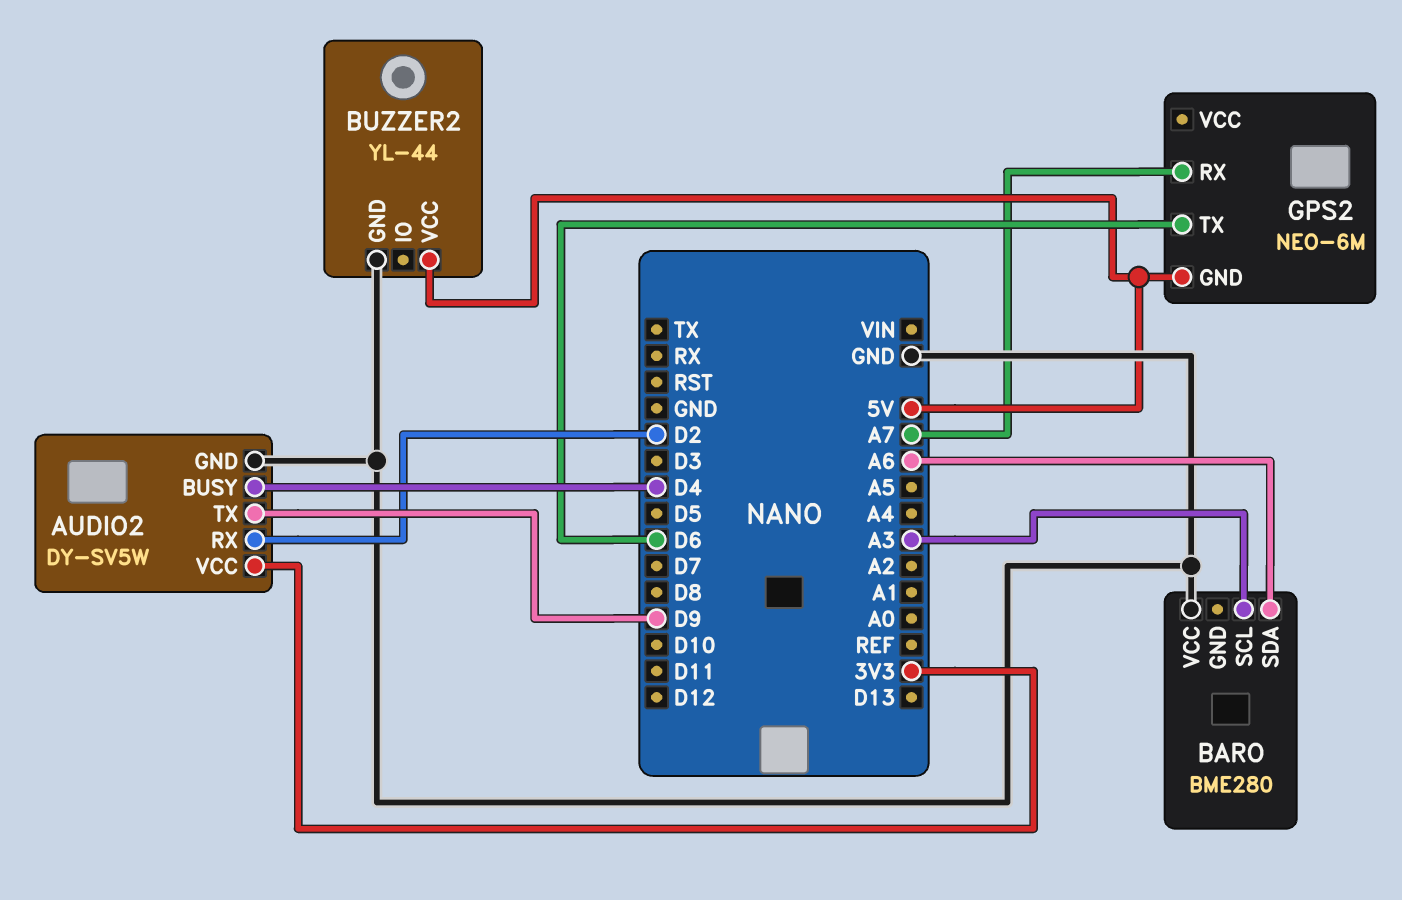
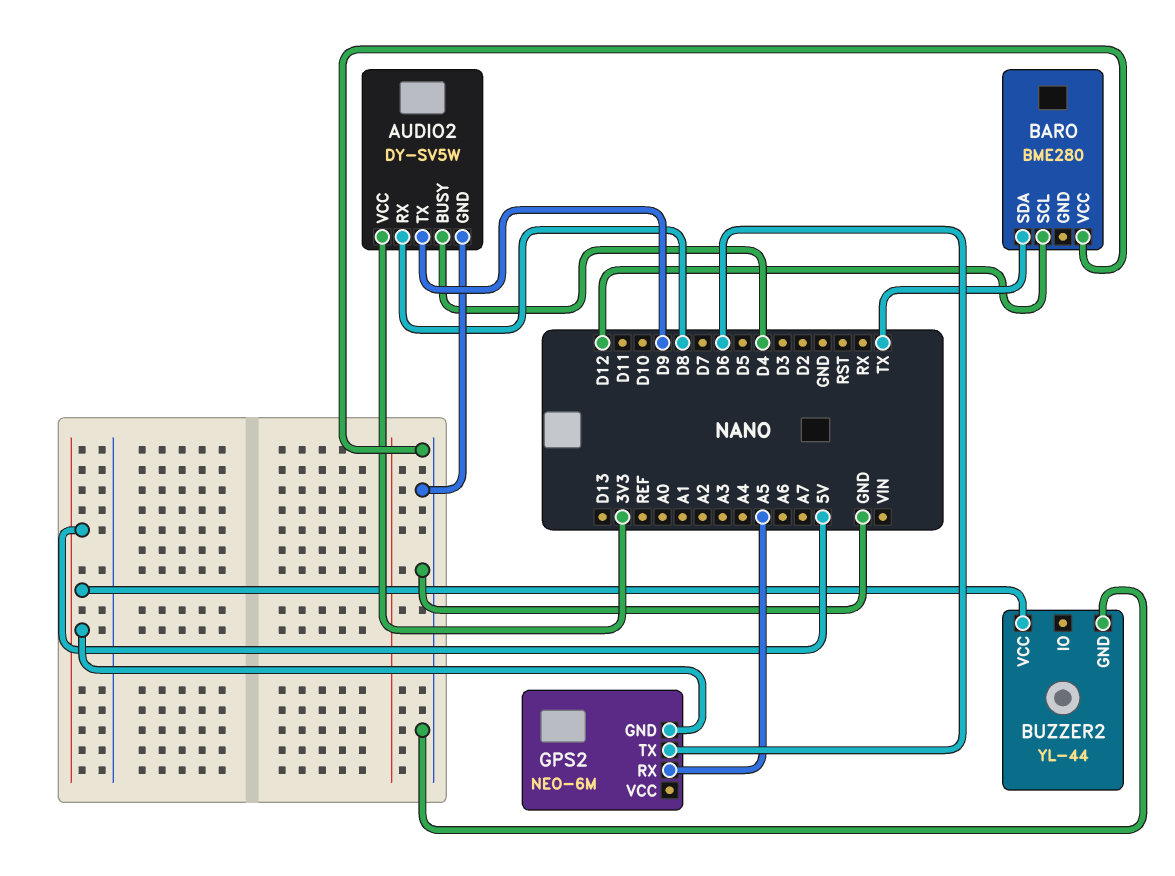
AUDIO2 pin RX: D2 -> D8
BARO pin SCL: A3 -> D12
BARO pin SDA: A6 -> TX
GPS2 pin RX: A7 -> A5

